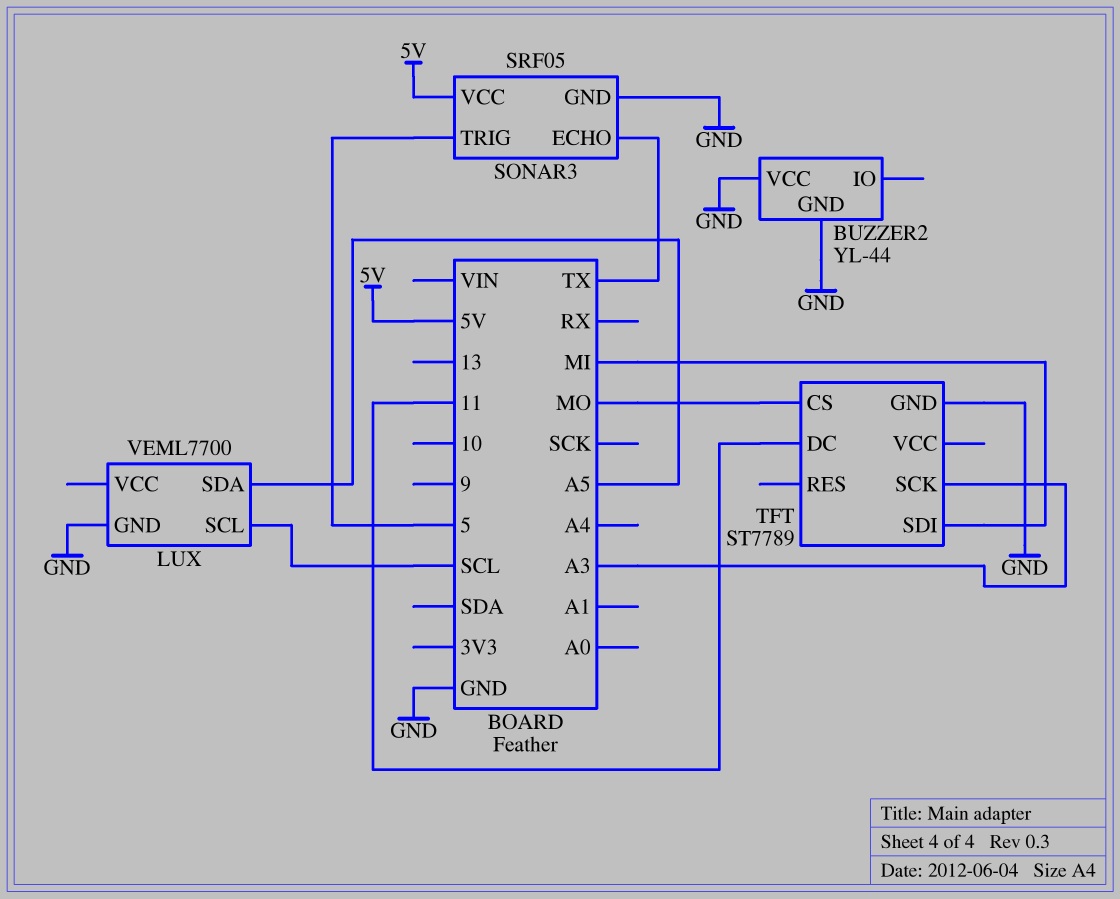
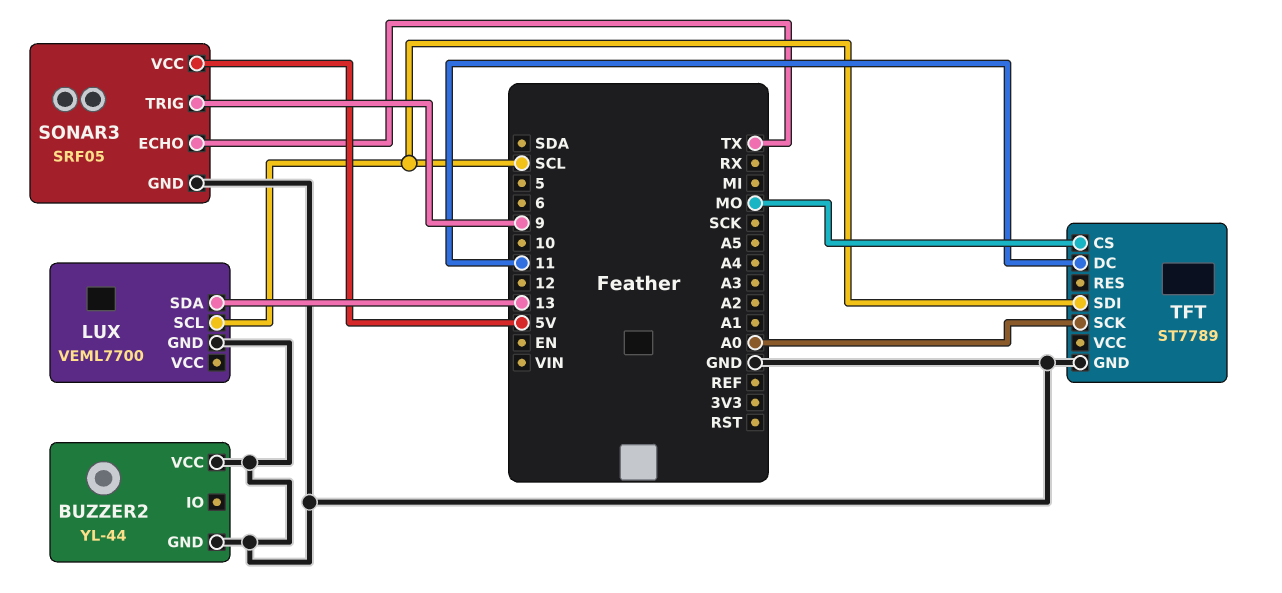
LUX pin SDA: A5 -> 13
SONAR3 pin TRIG: 5 -> 9
TFT pin SCK: A3 -> A0
TFT pin SDI: MI -> SCL

